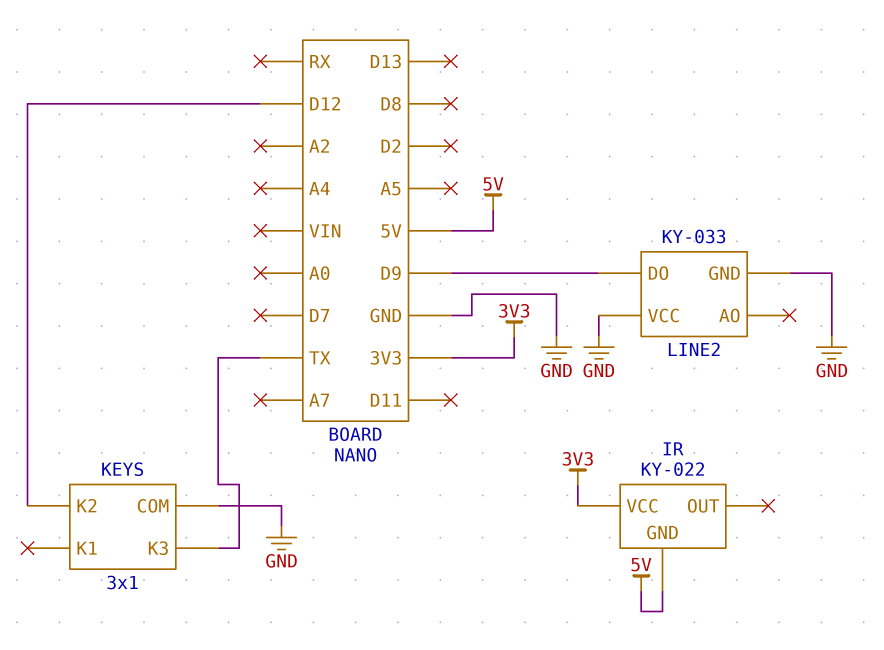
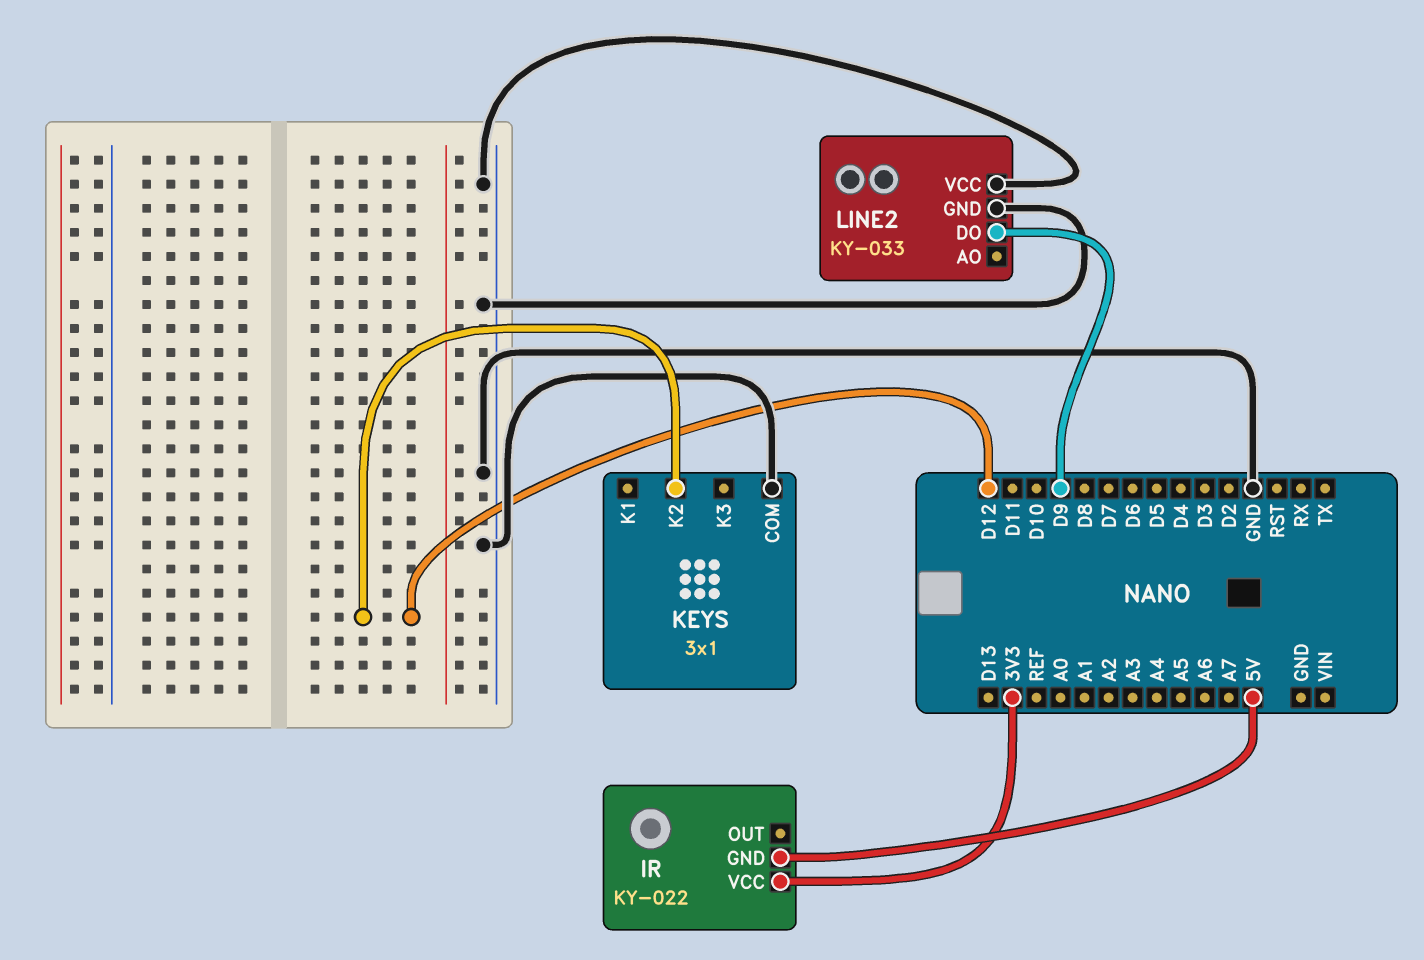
KEYS pin K3: TX -> none

